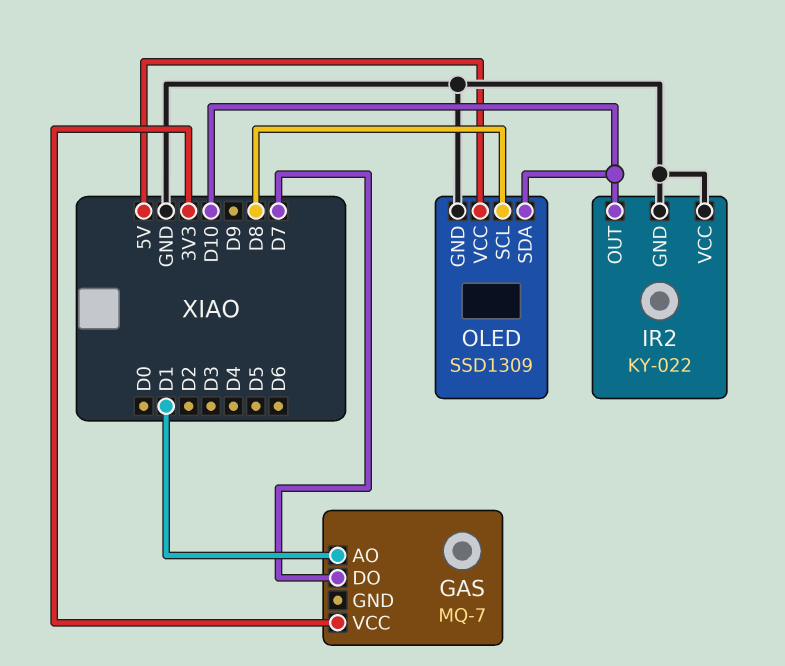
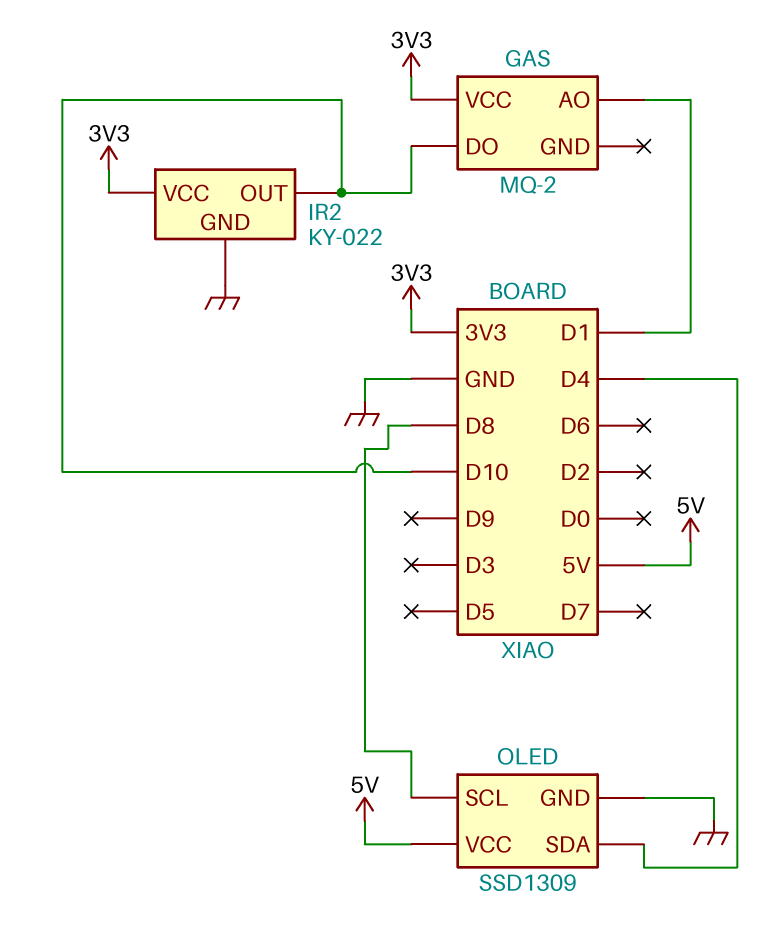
GAS: MQ-7 -> MQ-2
GAS pin DO: D7 -> D10
IR2 pin VCC: GND -> 3V3
OLED pin SDA: D10 -> D4

